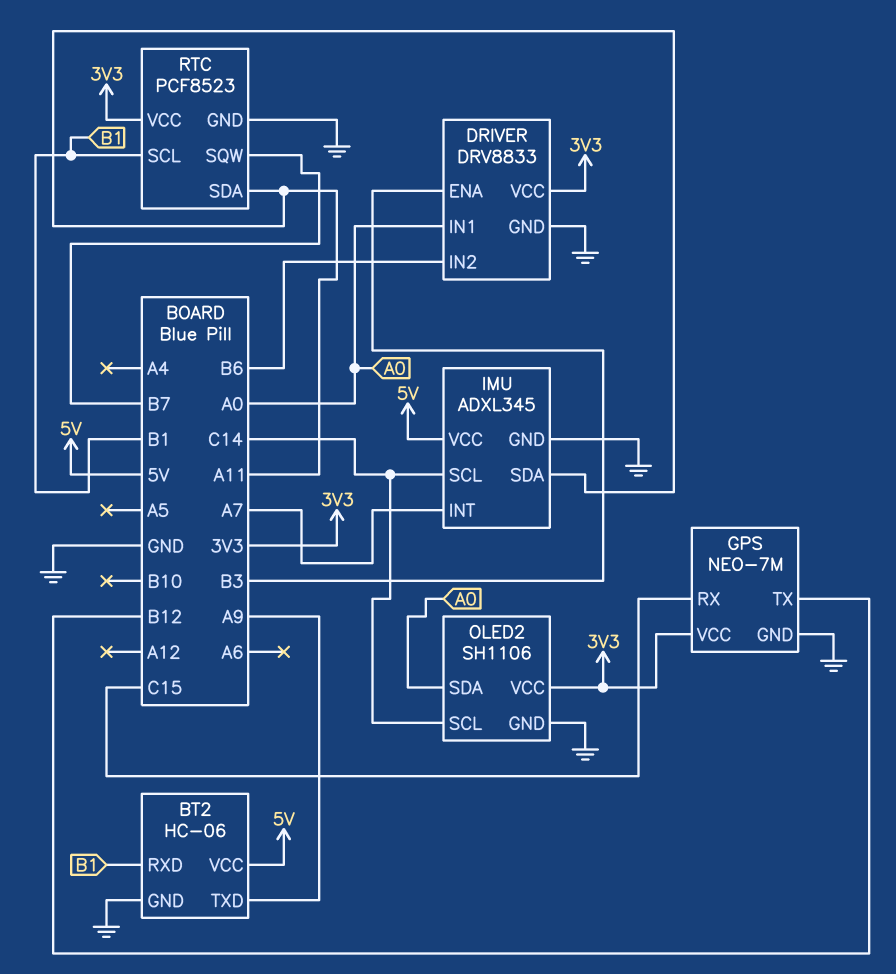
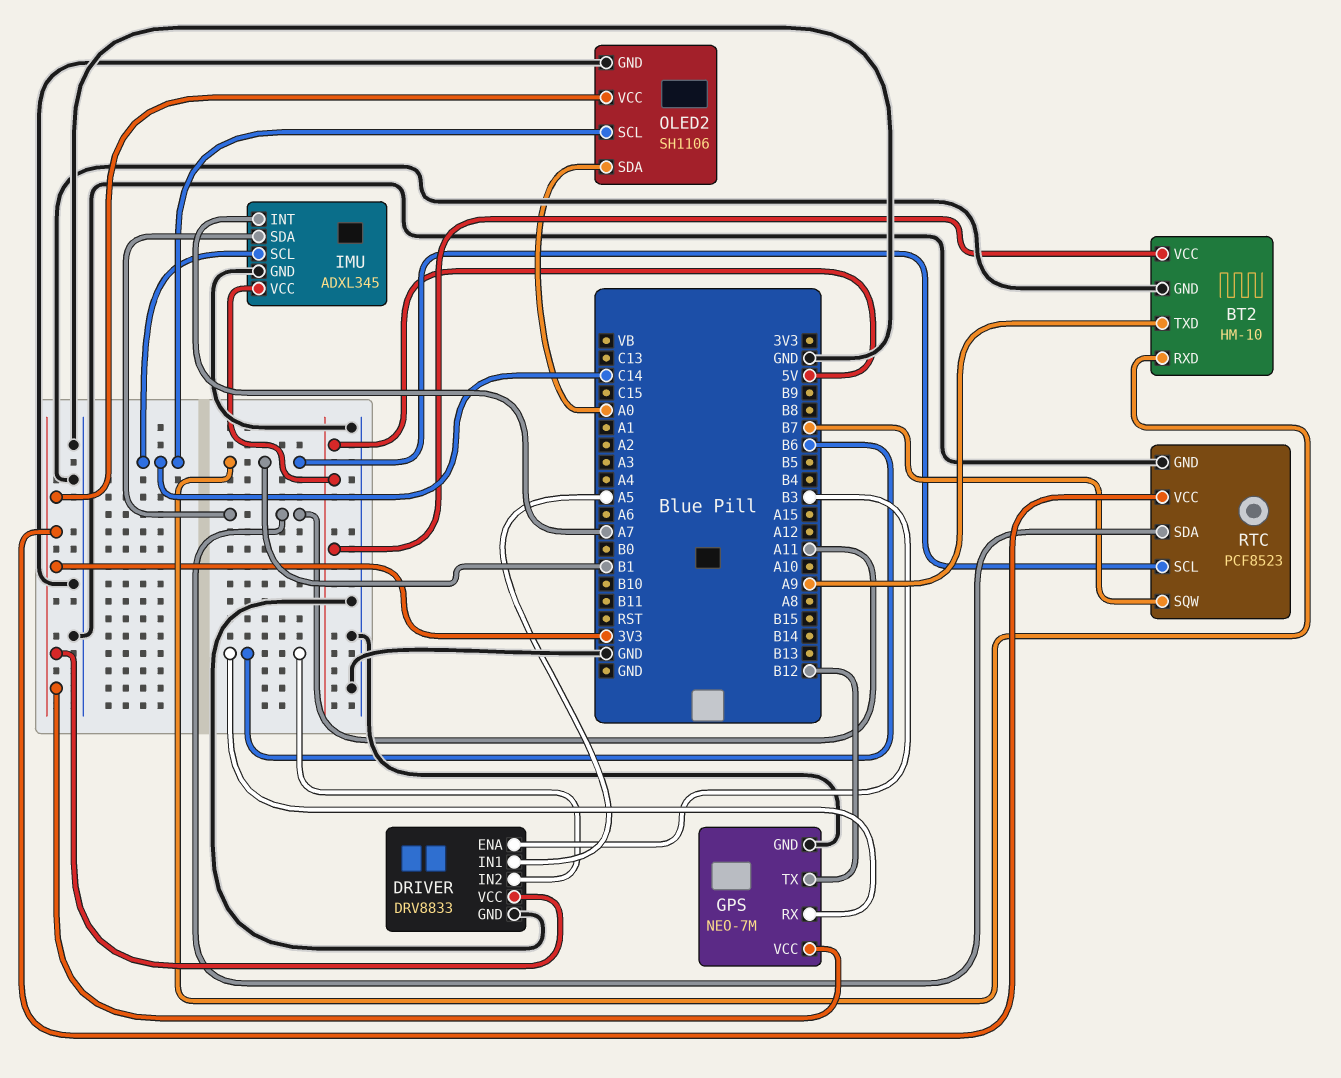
BT2: HC-06 -> HM-10
DRIVER pin IN1: A0 -> A5
GPS pin RX: C15 -> B6

